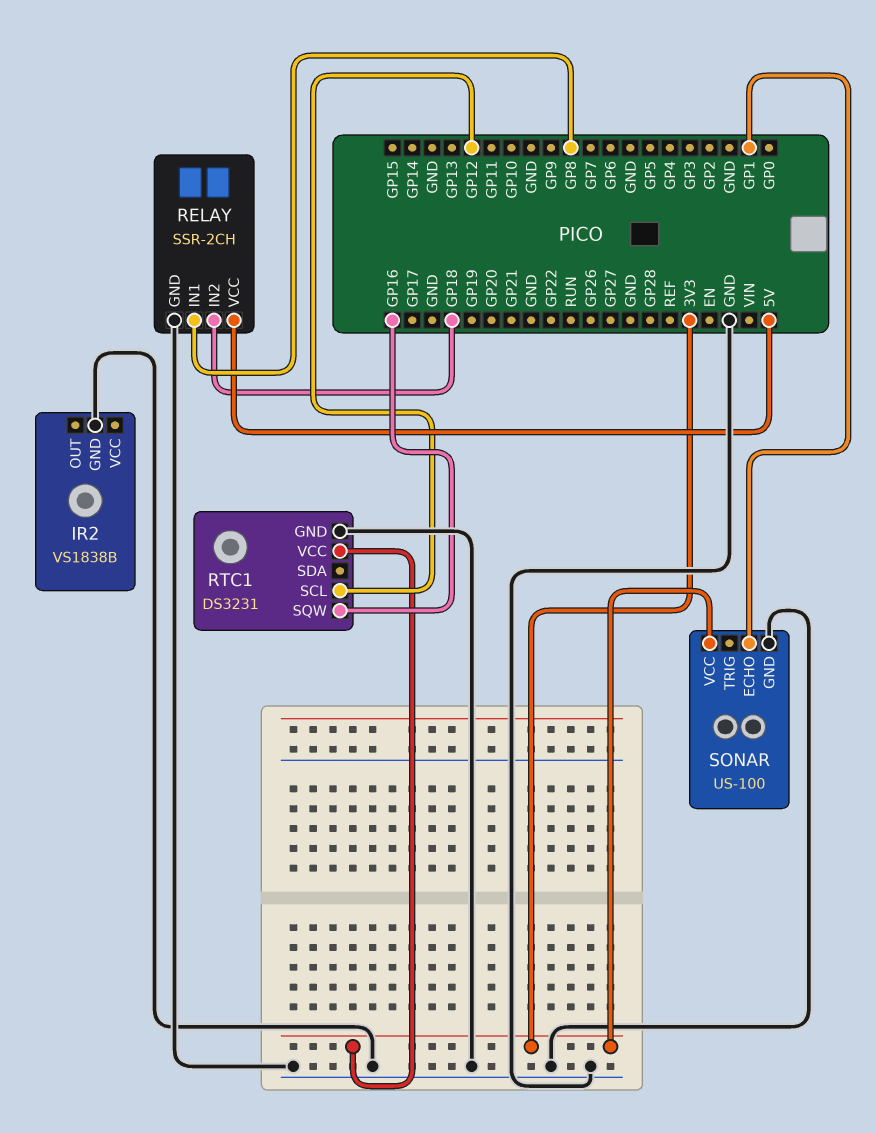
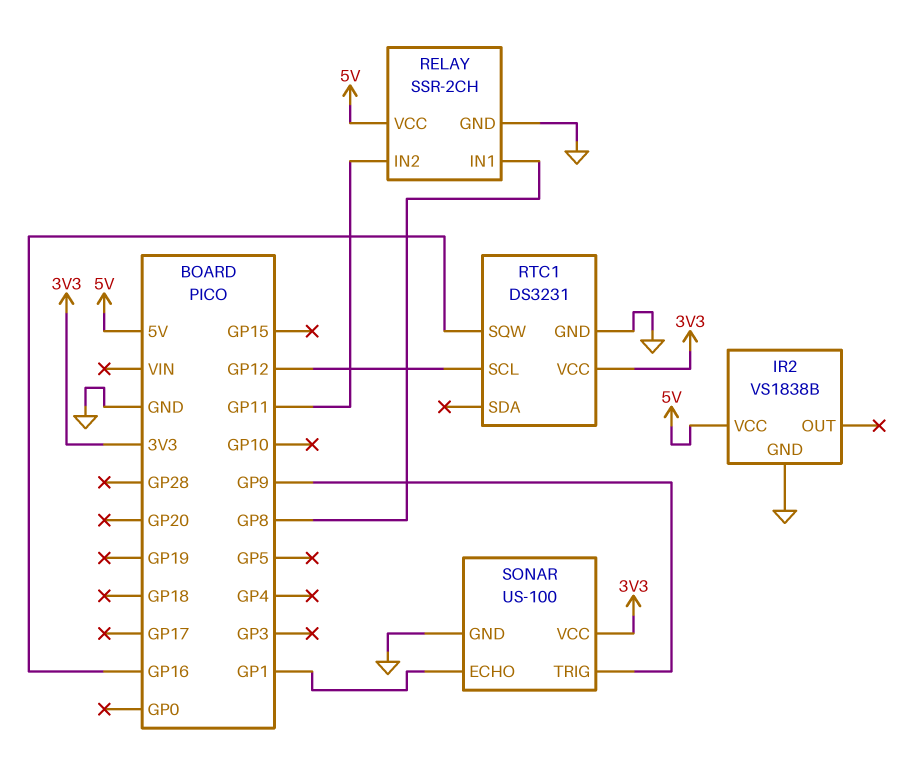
IR2 pin VCC: none -> 5V
RELAY pin IN2: GP18 -> GP11
SONAR pin TRIG: none -> GP9

